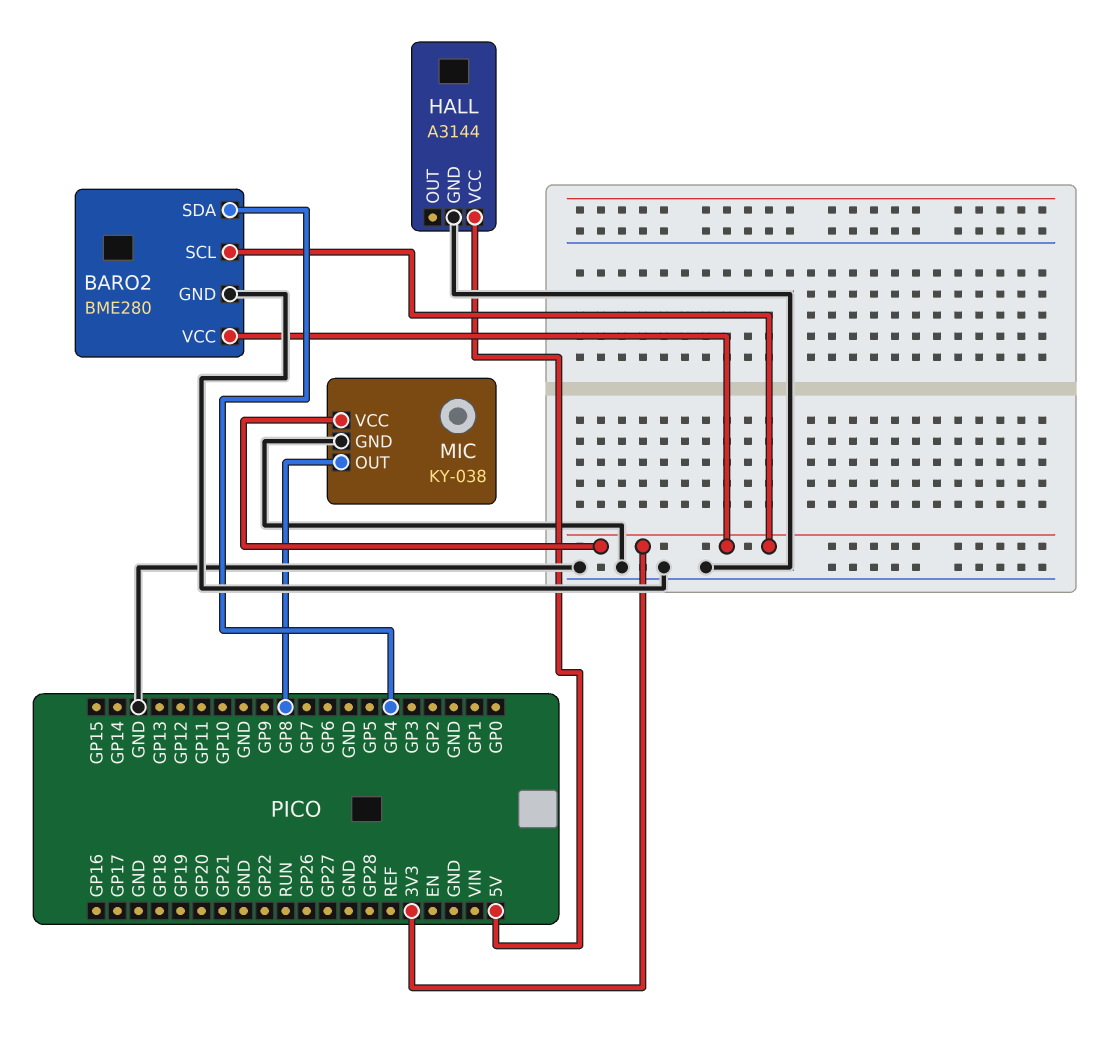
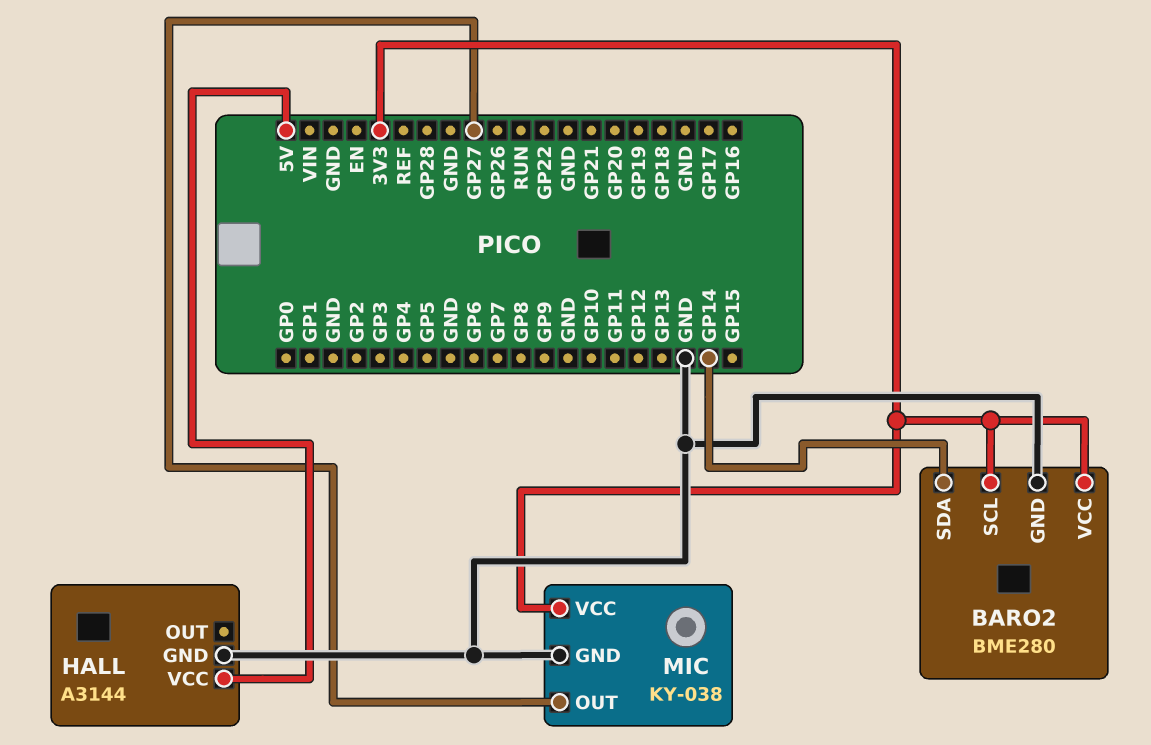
BARO2 pin SDA: GP4 -> GP14
MIC pin OUT: GP8 -> GP27

